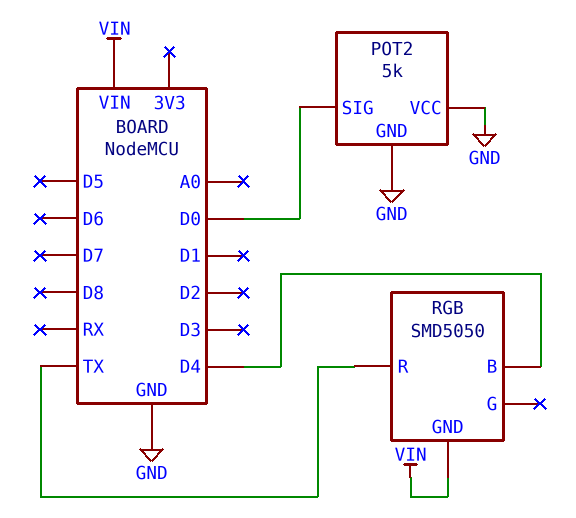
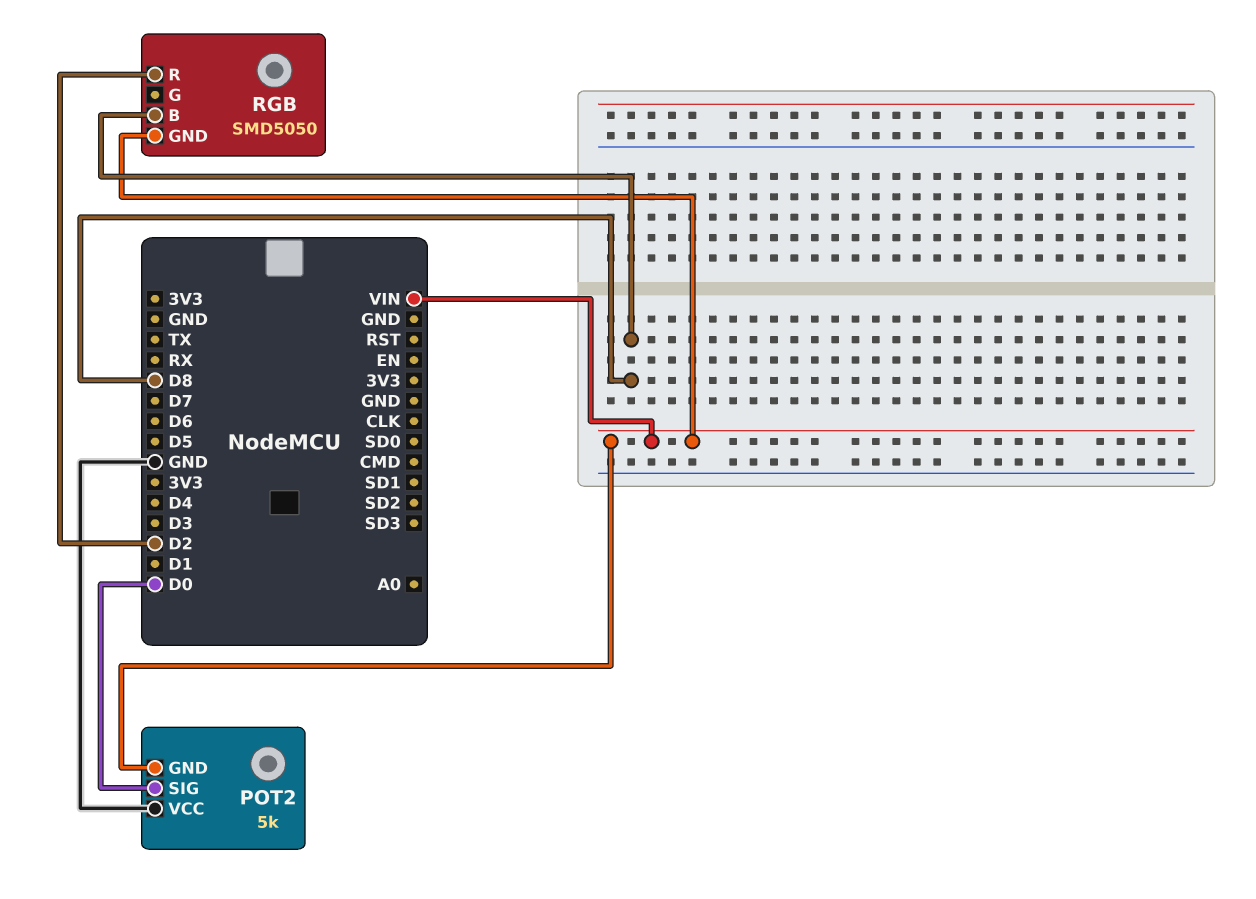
POT2 pin GND: GND -> VIN
RGB pin B: D4 -> D8
RGB pin R: TX -> D2

